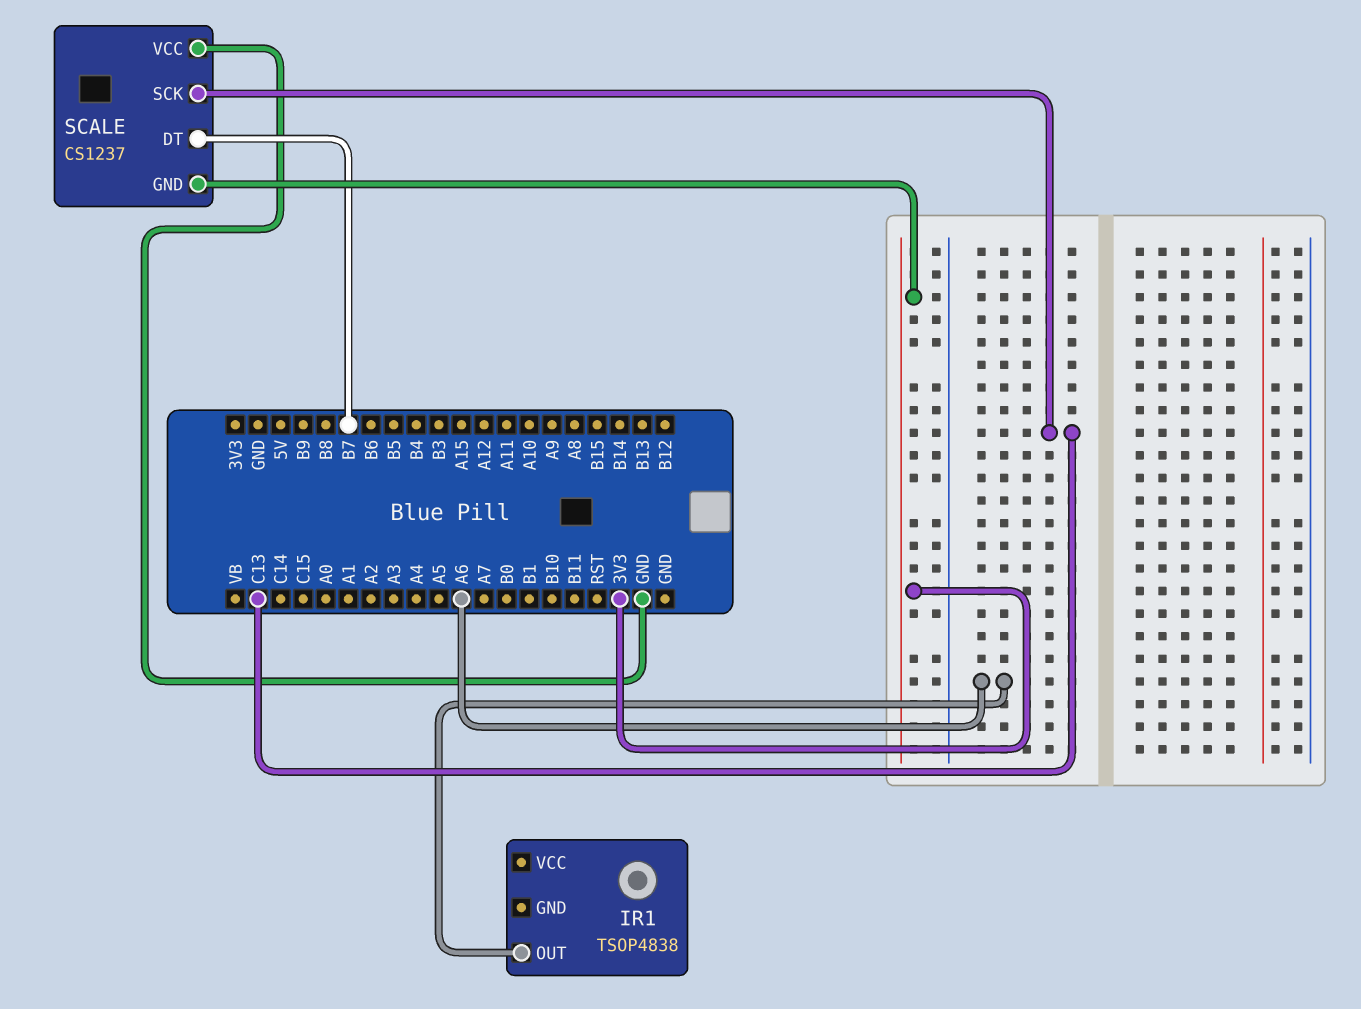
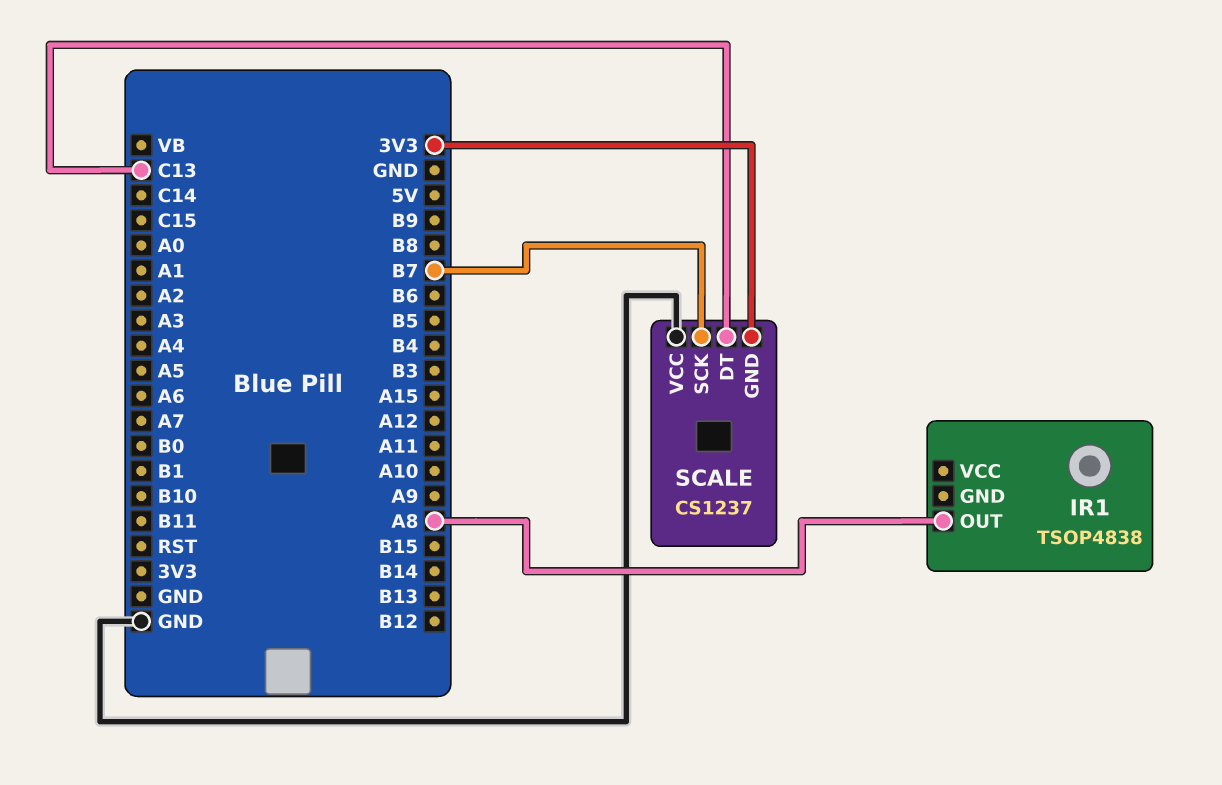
IR1 pin OUT: A6 -> A8
SCALE pin DT: B7 -> C13
SCALE pin SCK: C13 -> B7

